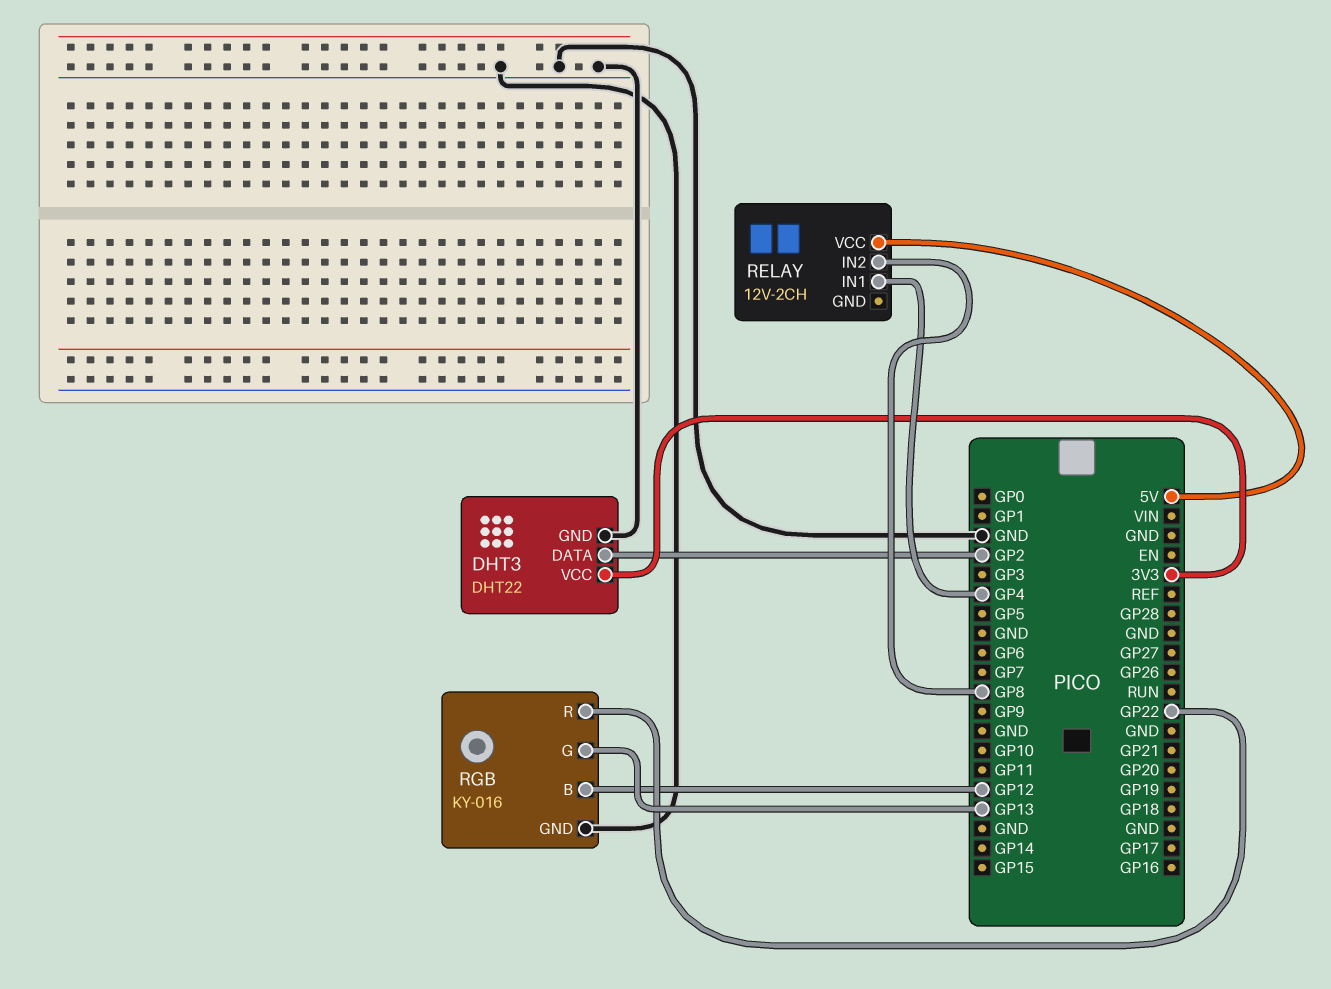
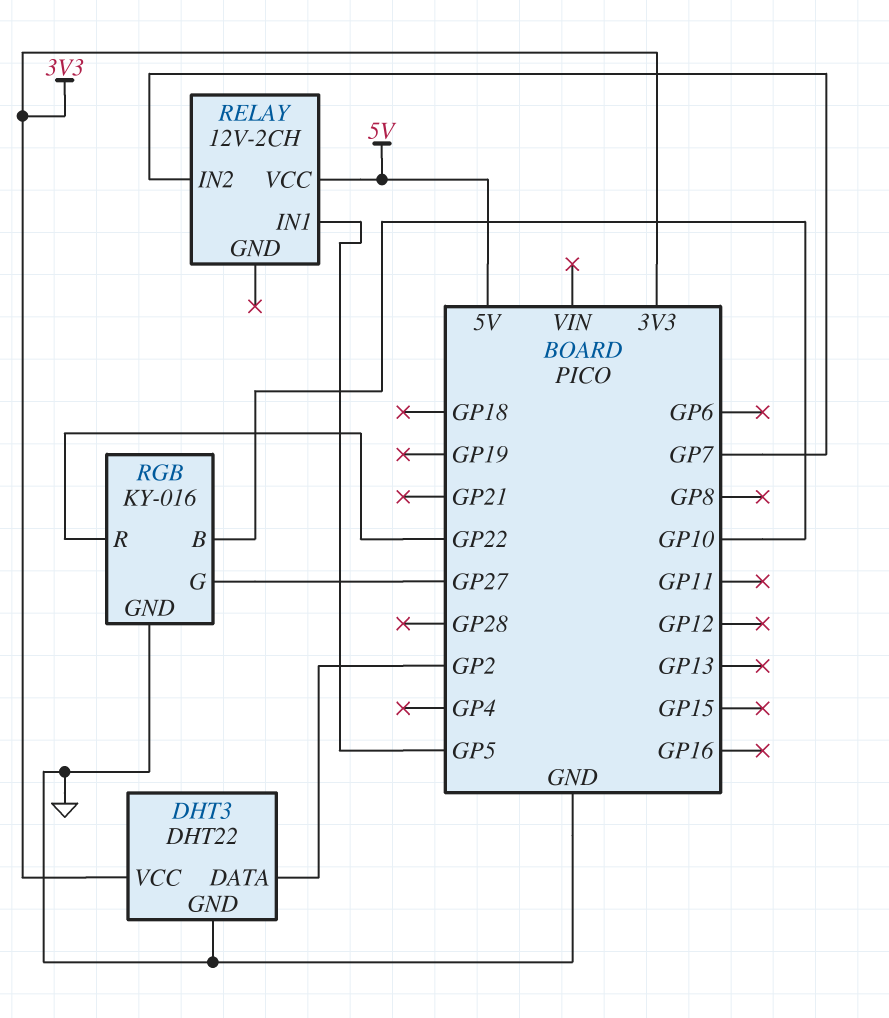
RELAY pin IN1: GP4 -> GP5
RELAY pin IN2: GP8 -> GP7
RGB pin B: GP12 -> GP10
RGB pin G: GP13 -> GP27

